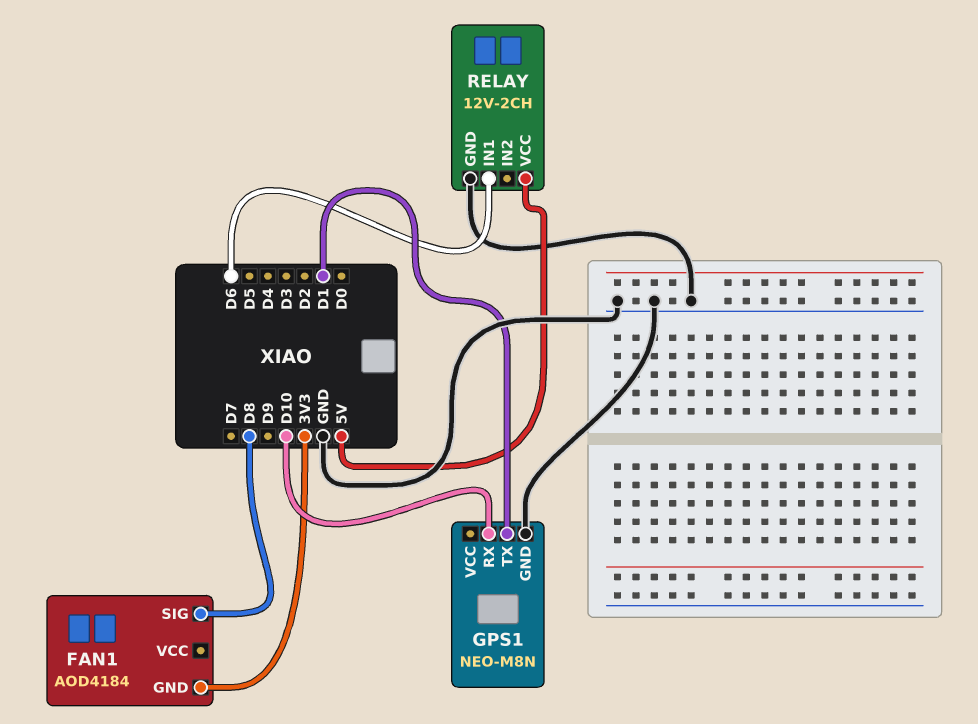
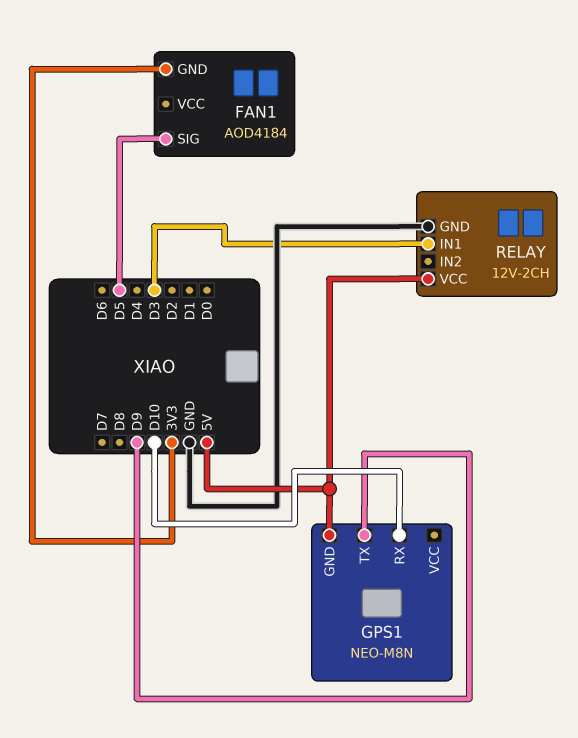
FAN1 pin SIG: D8 -> D5
GPS1 pin GND: GND -> 5V
GPS1 pin TX: D1 -> D9
RELAY pin IN1: D6 -> D3

